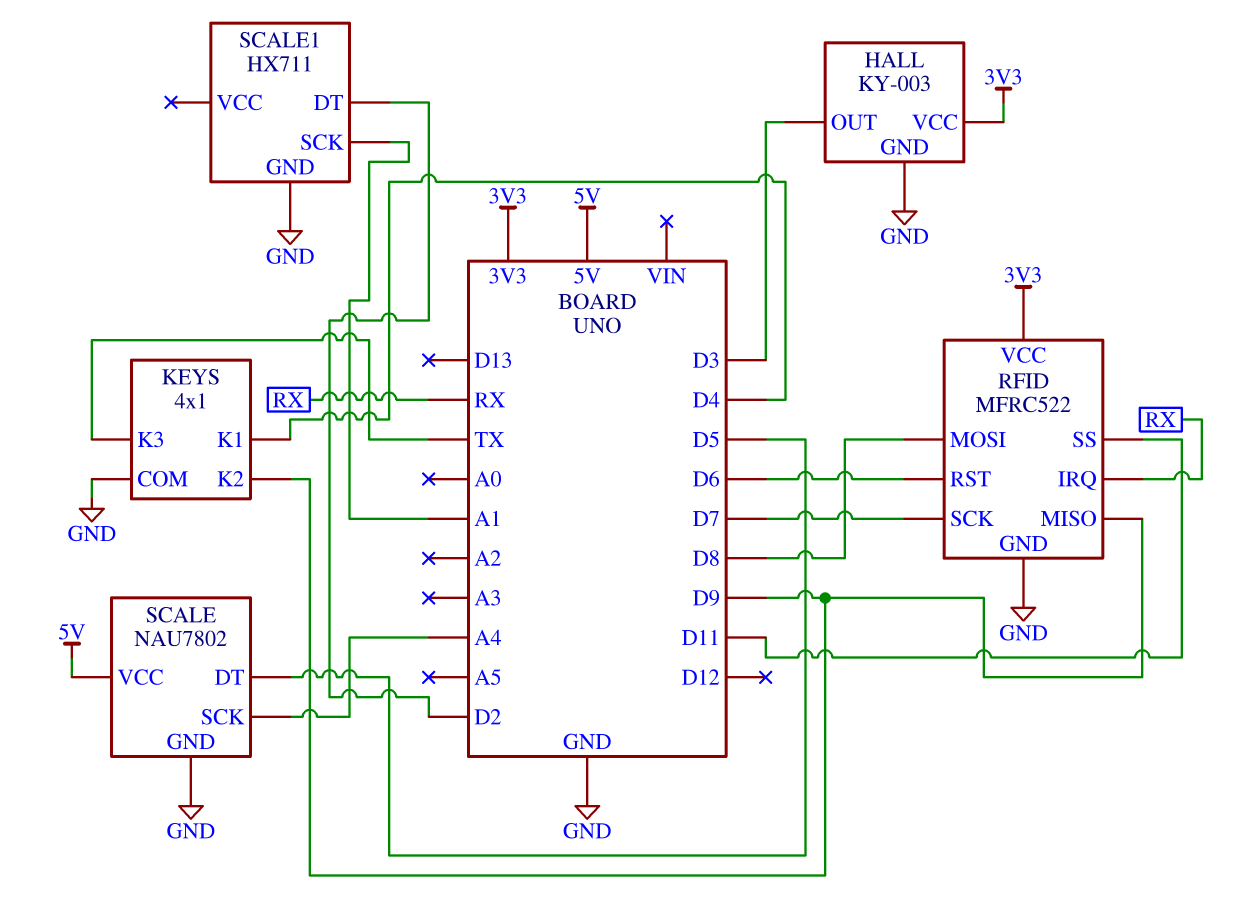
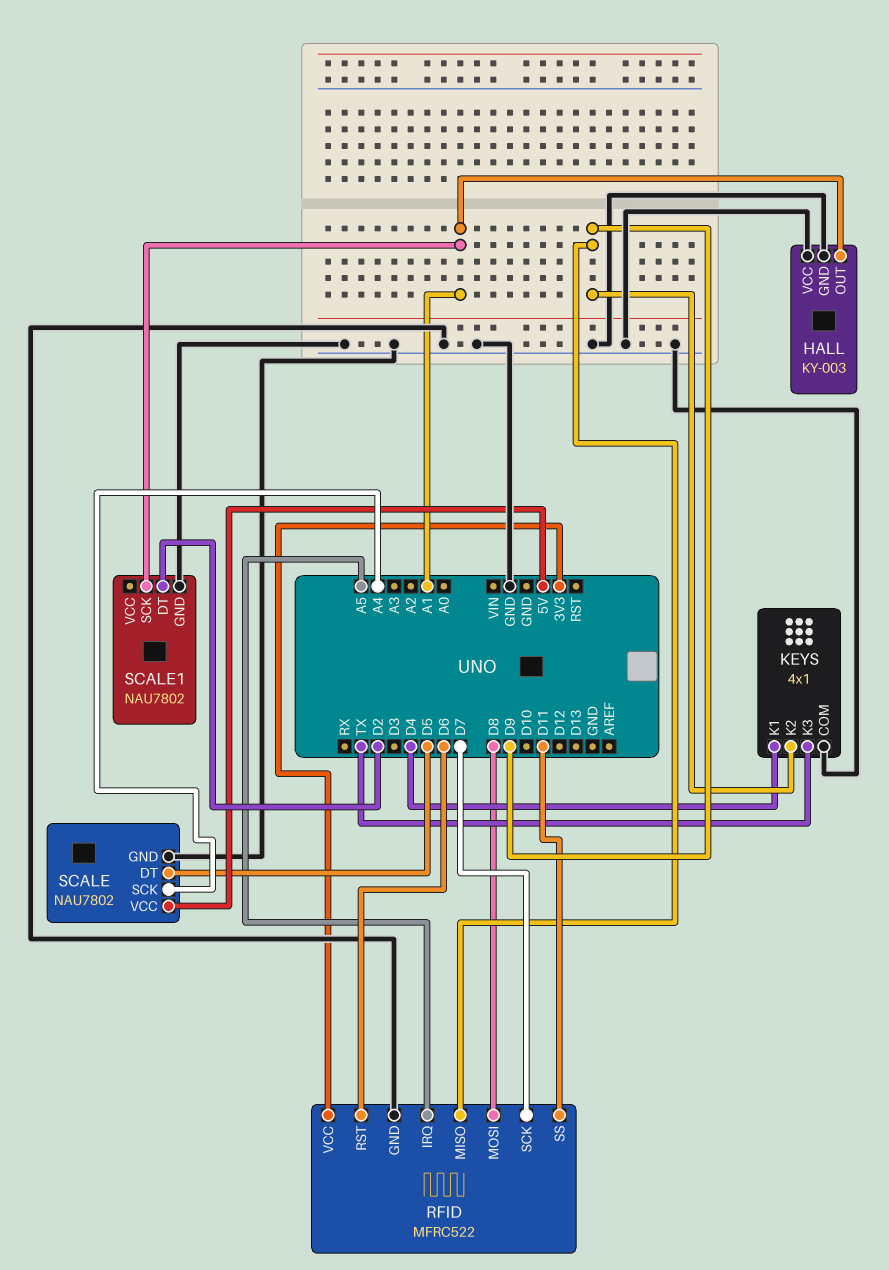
HALL pin OUT: D3 -> A1
HALL pin VCC: 3V3 -> GND
RFID pin IRQ: RX -> A5
SCALE1: HX711 -> NAU7802

